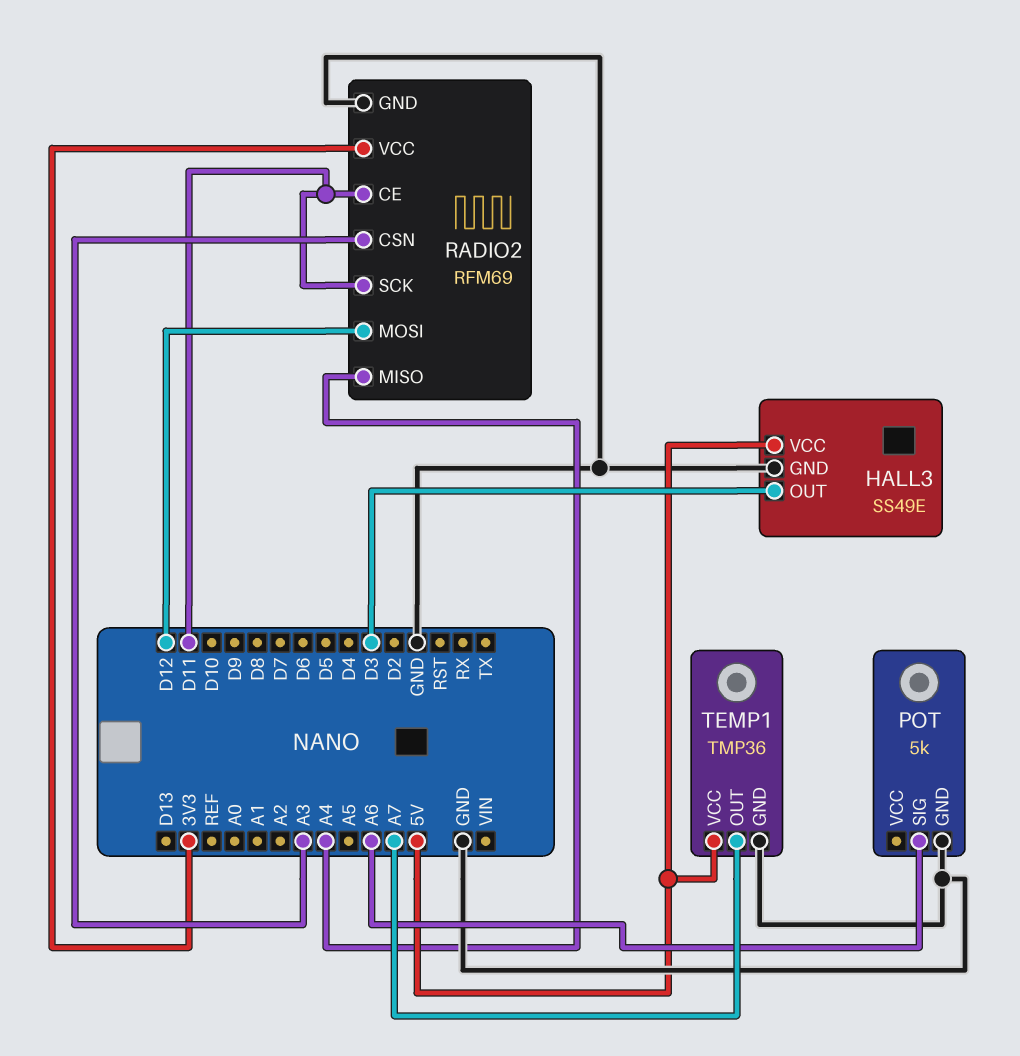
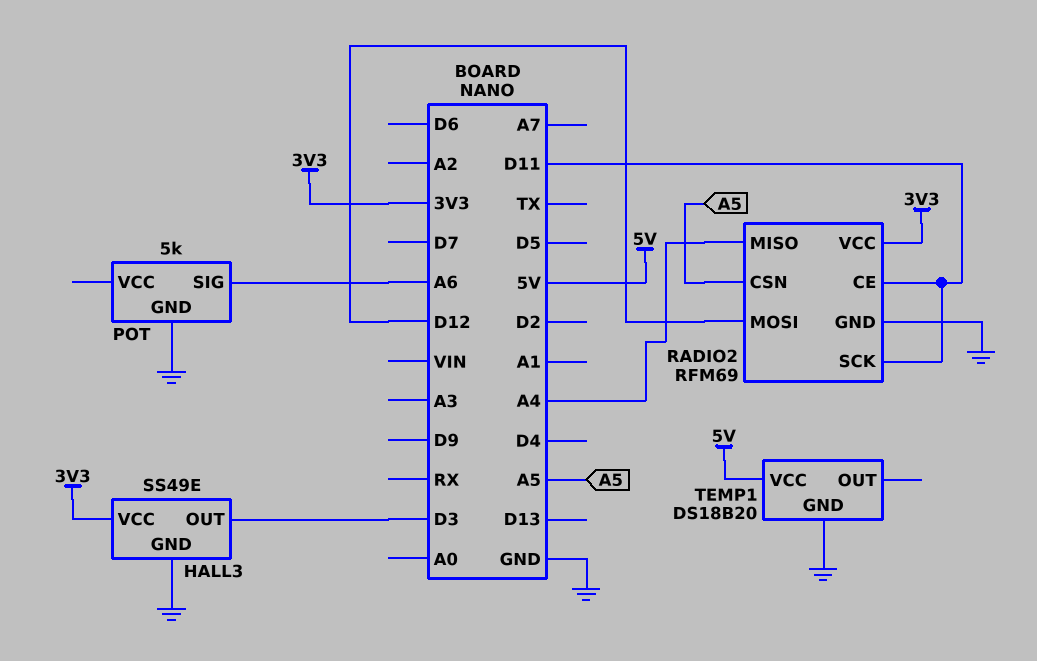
HALL3 pin VCC: 5V -> 3V3
RADIO2 pin CSN: A3 -> A5
TEMP1: TMP36 -> DS18B20
TEMP1 pin OUT: A7 -> none

